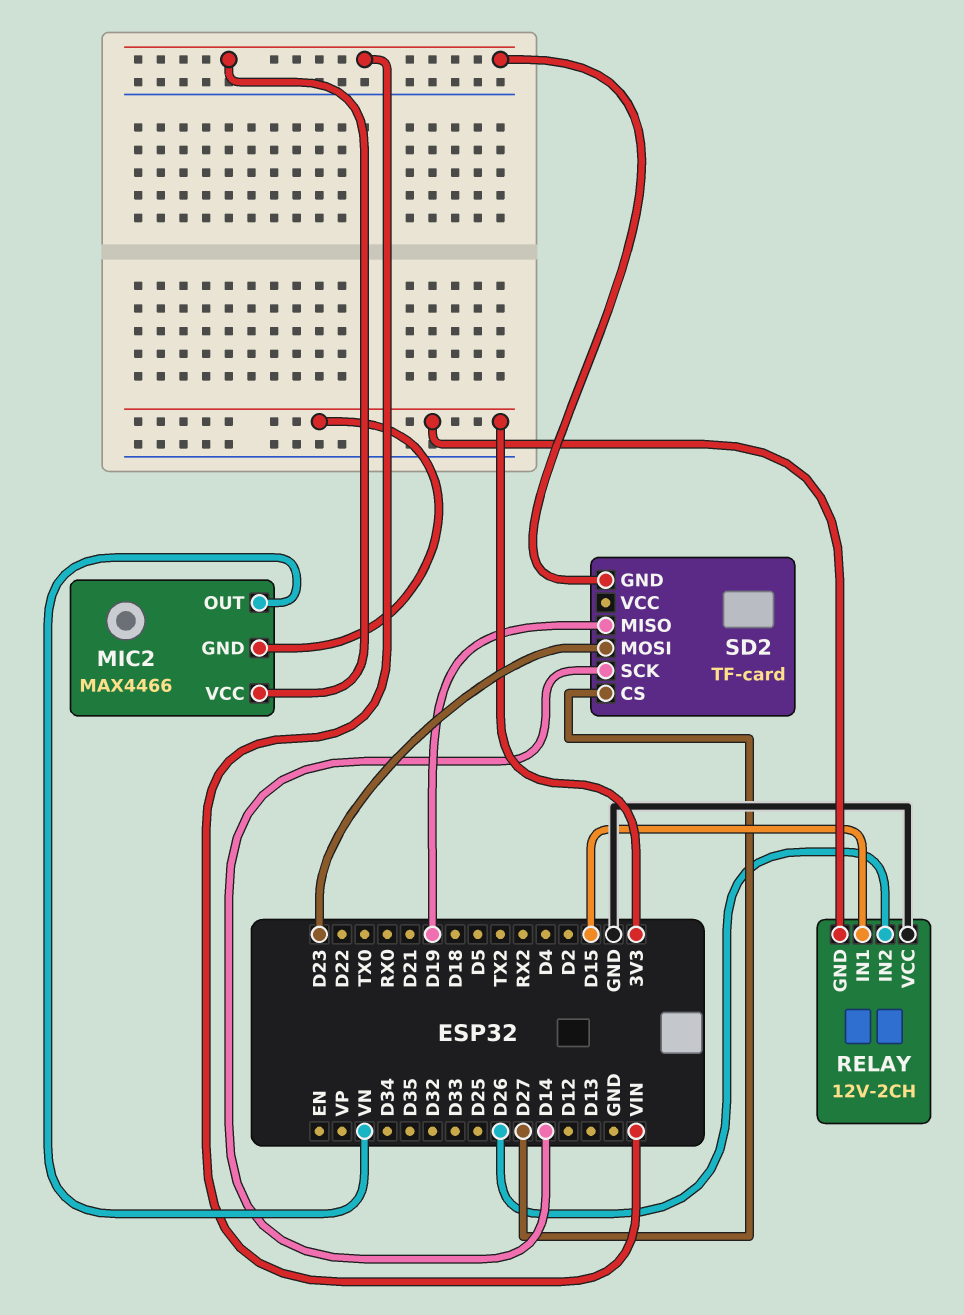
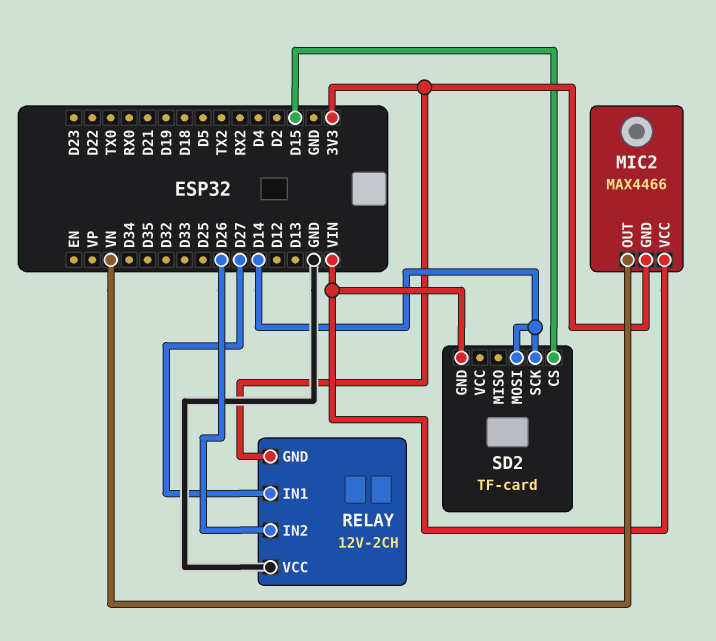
RELAY pin IN1: D15 -> D27
SD2 pin CS: D27 -> D15
SD2 pin MISO: D19 -> none
SD2 pin MOSI: D23 -> D14

